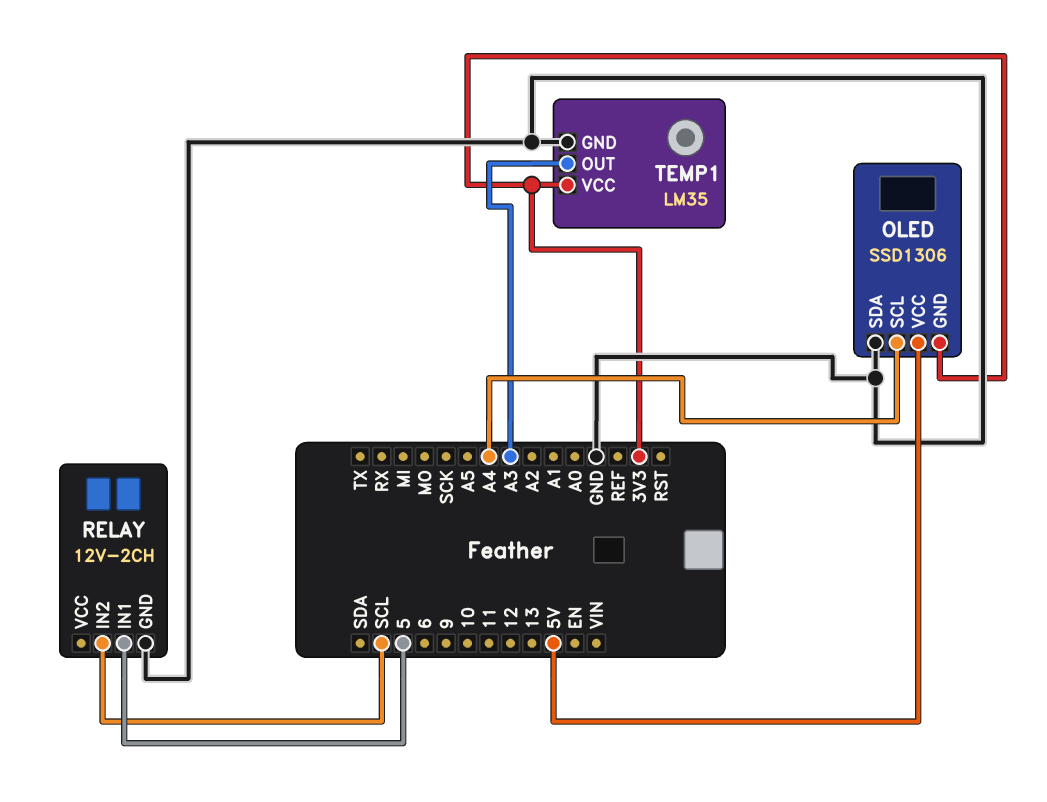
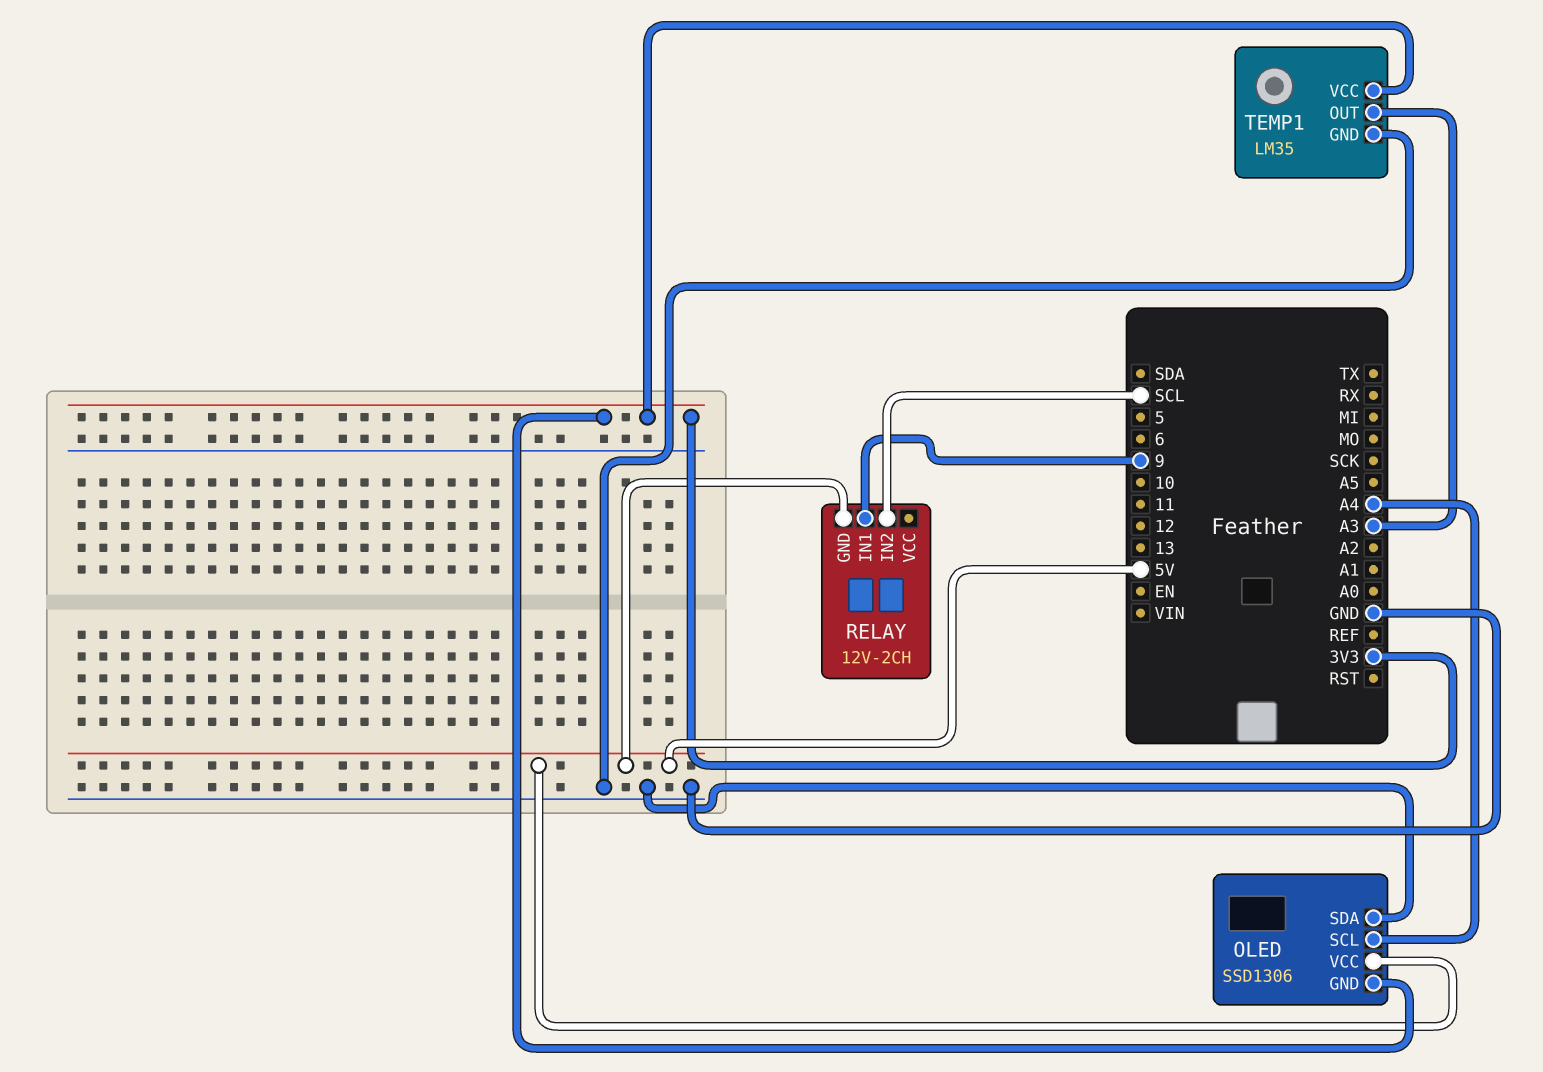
RELAY pin GND: GND -> 5V
RELAY pin IN1: 5 -> 9

